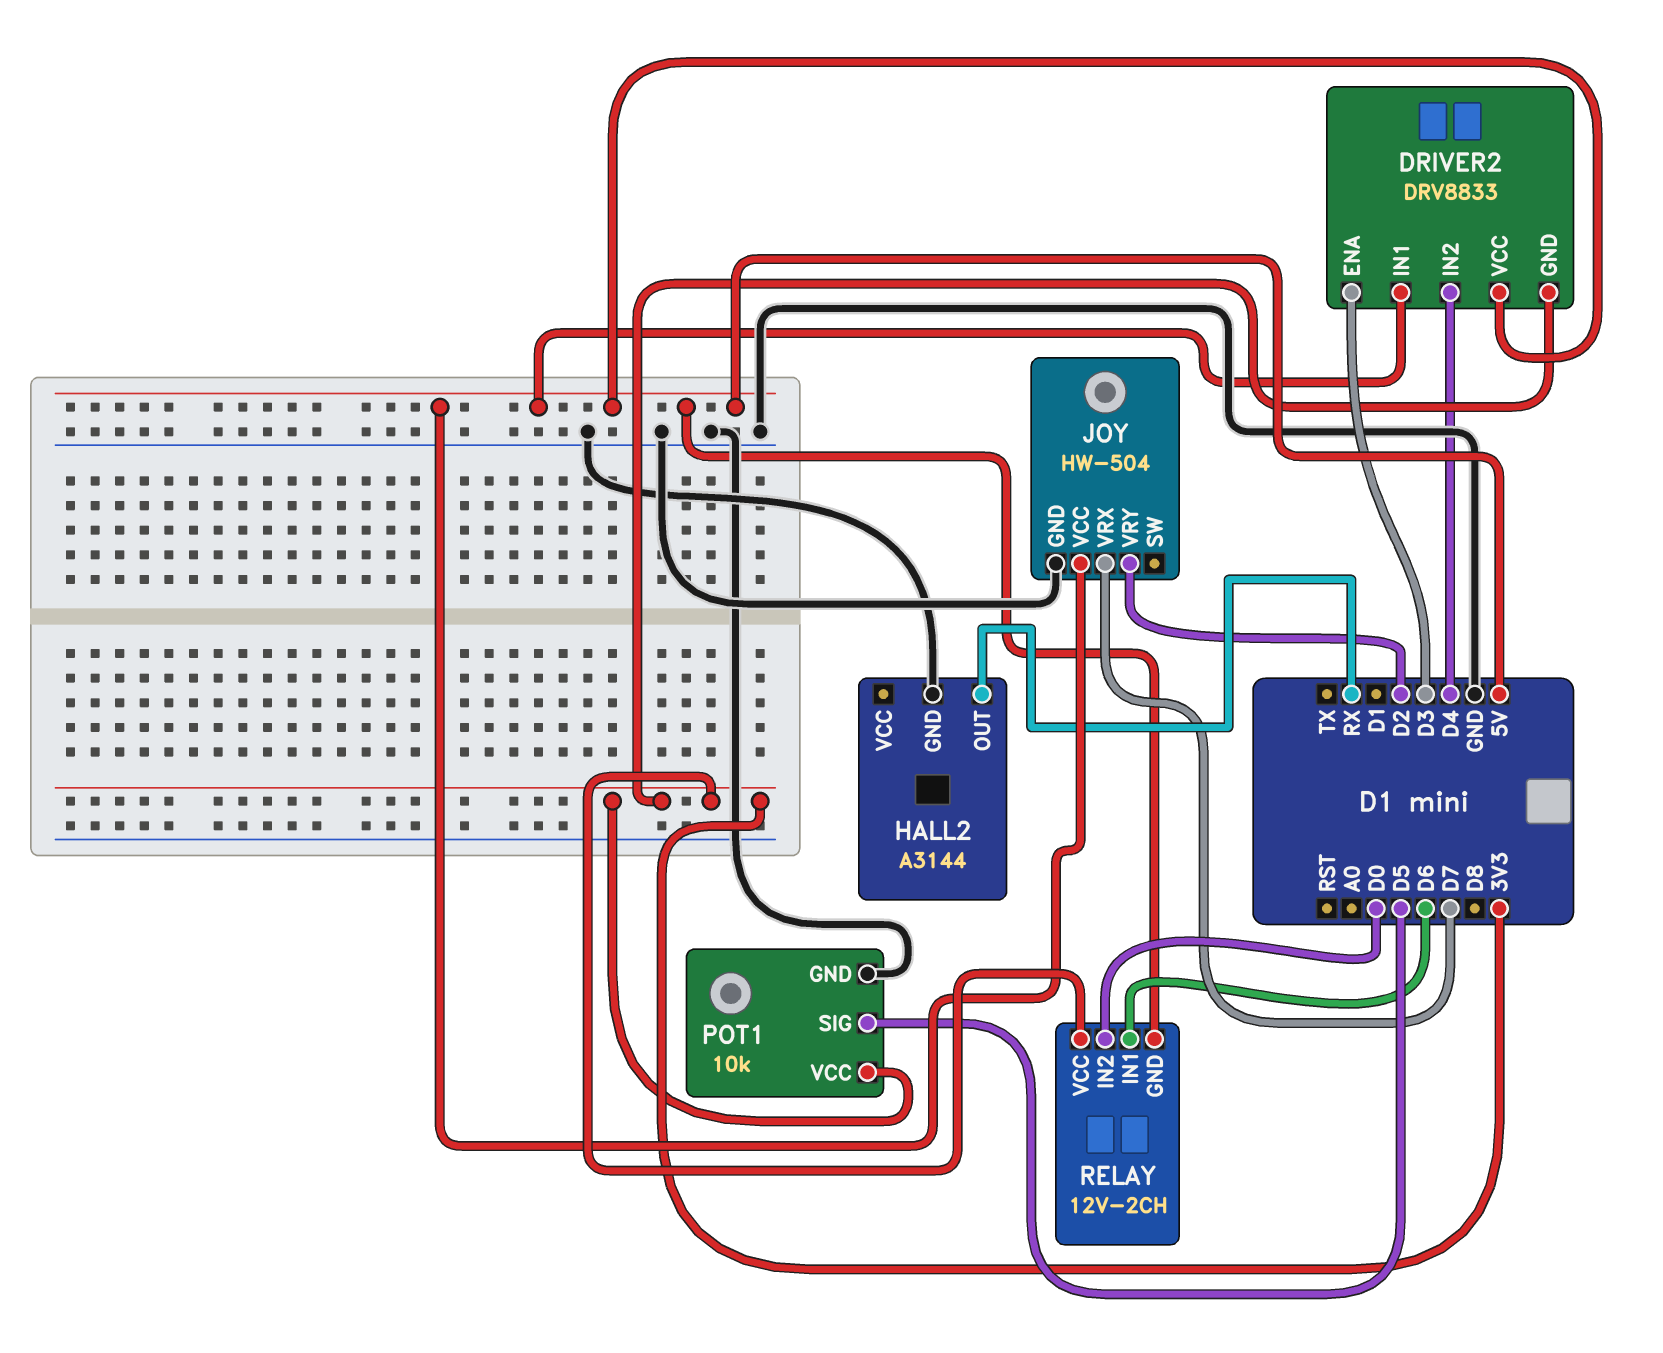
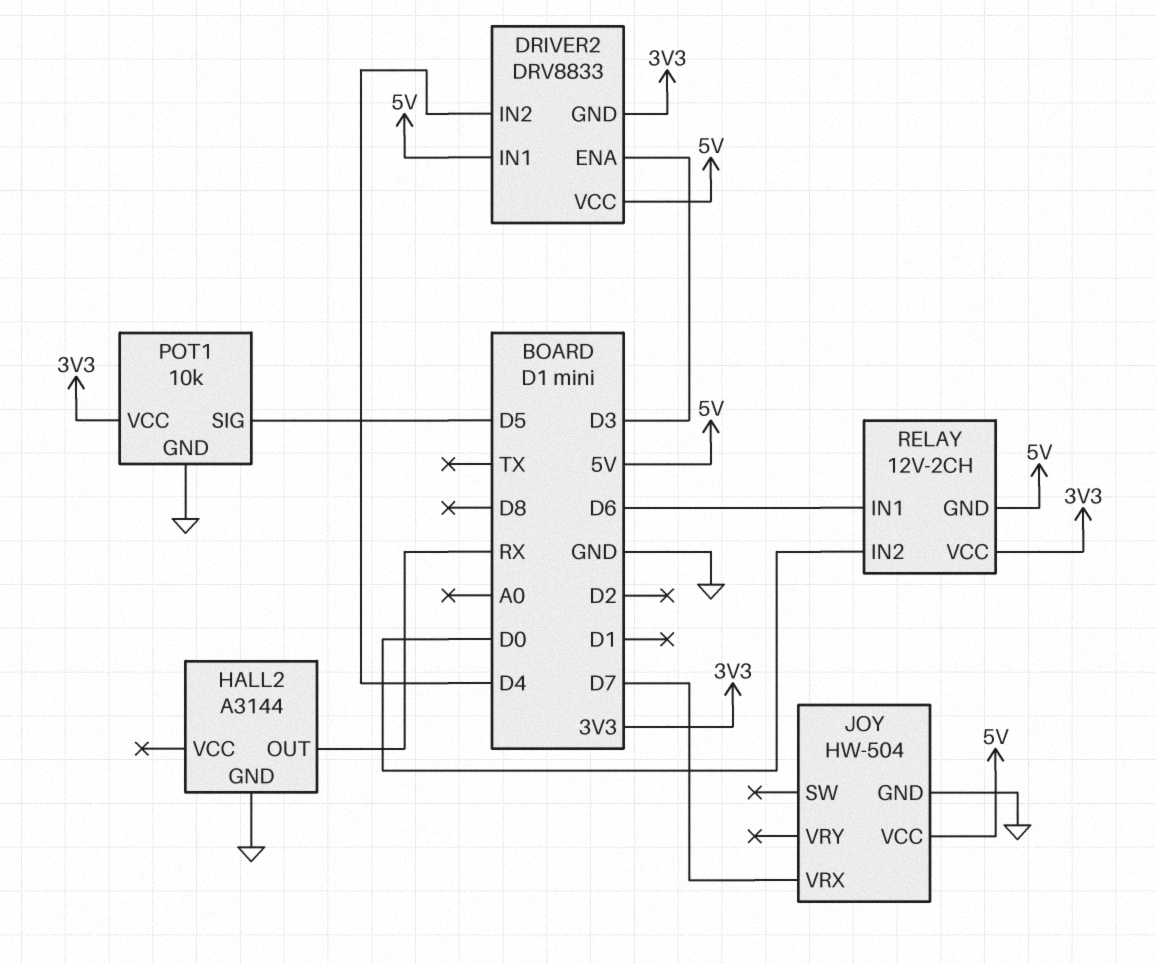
JOY pin VRY: D2 -> none

